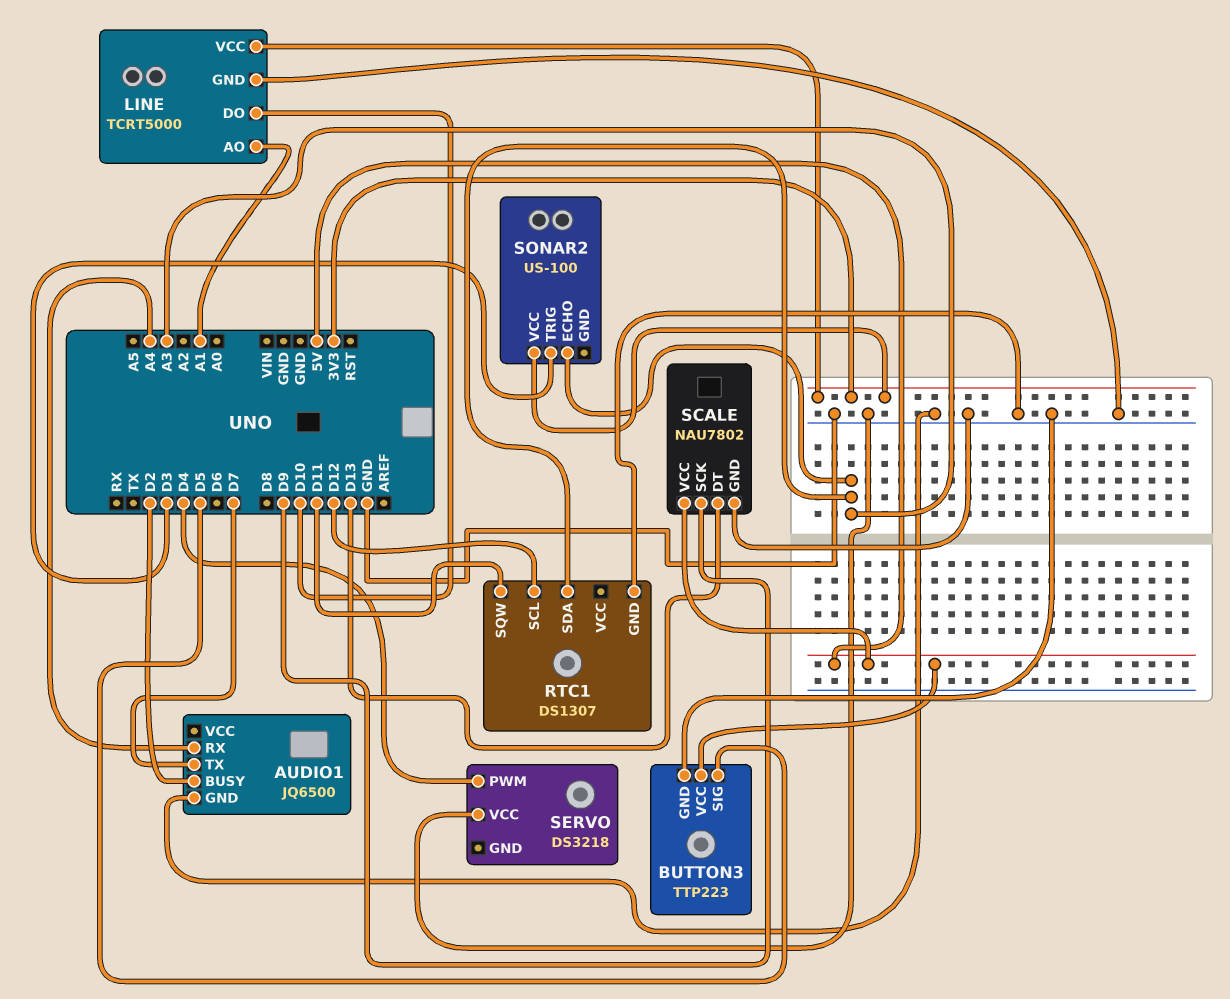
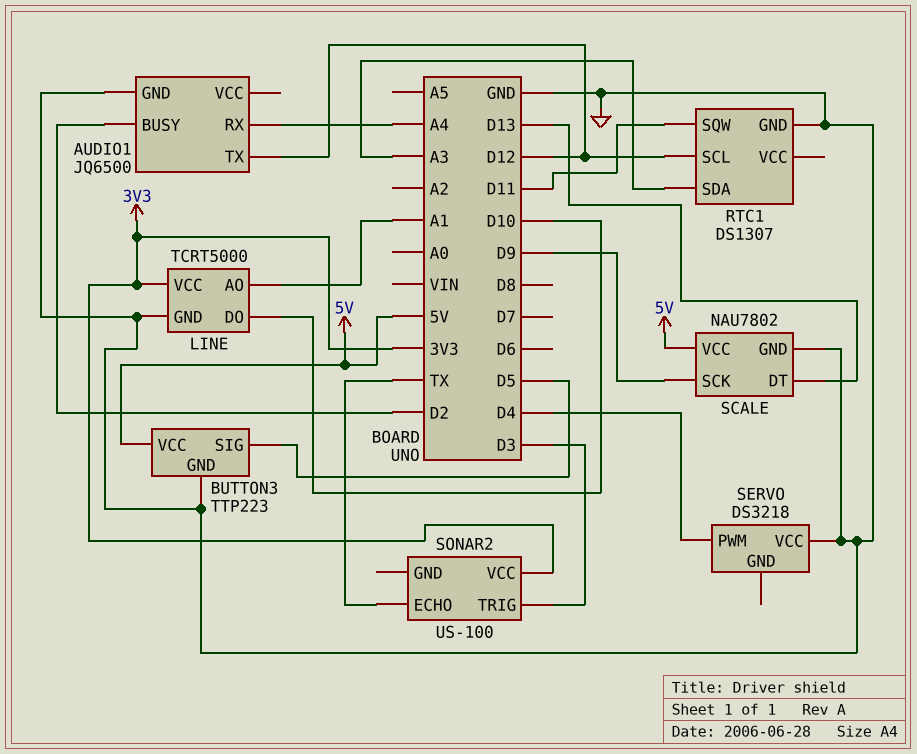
AUDIO1 pin TX: D7 -> D12
SONAR2 pin ECHO: A3 -> TX

